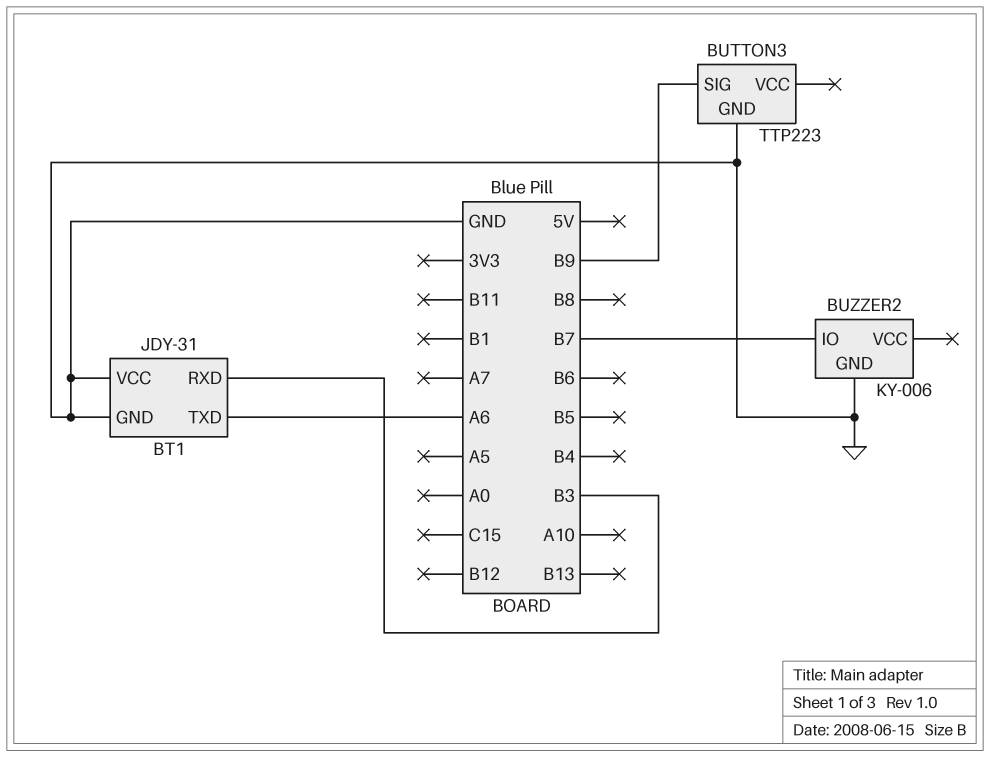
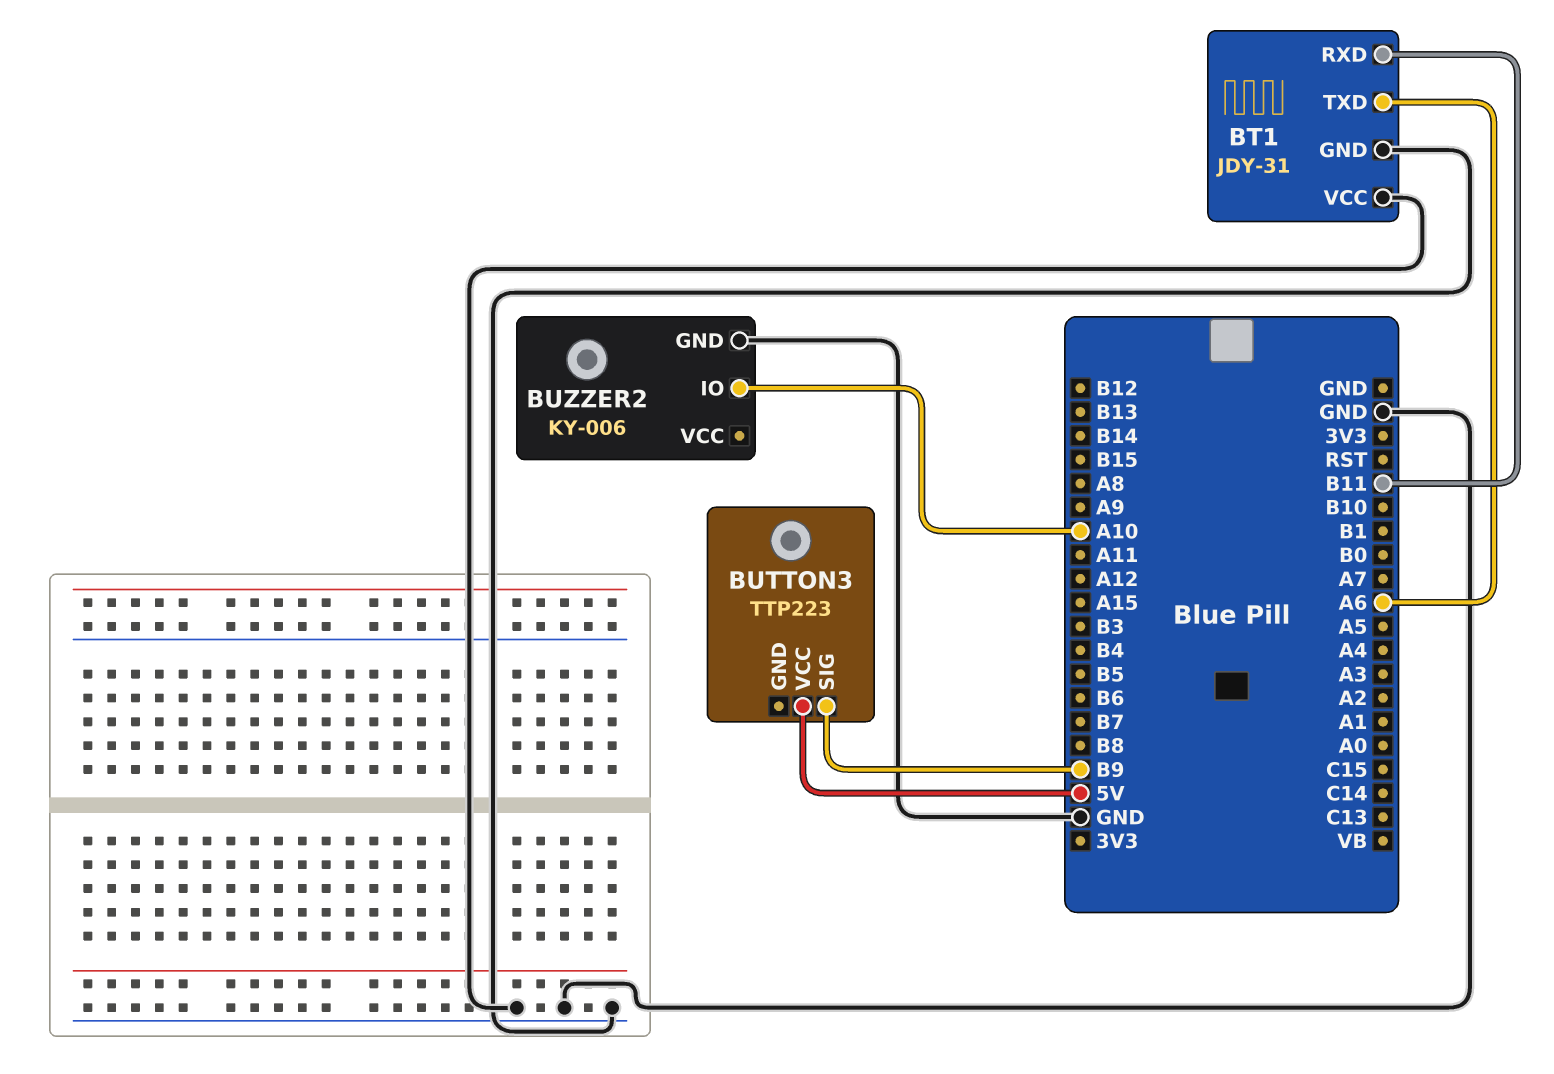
BT1 pin RXD: B3 -> B11
BUTTON3 pin GND: GND -> none
BUTTON3 pin VCC: none -> 5V
BUZZER2 pin IO: B7 -> A10

